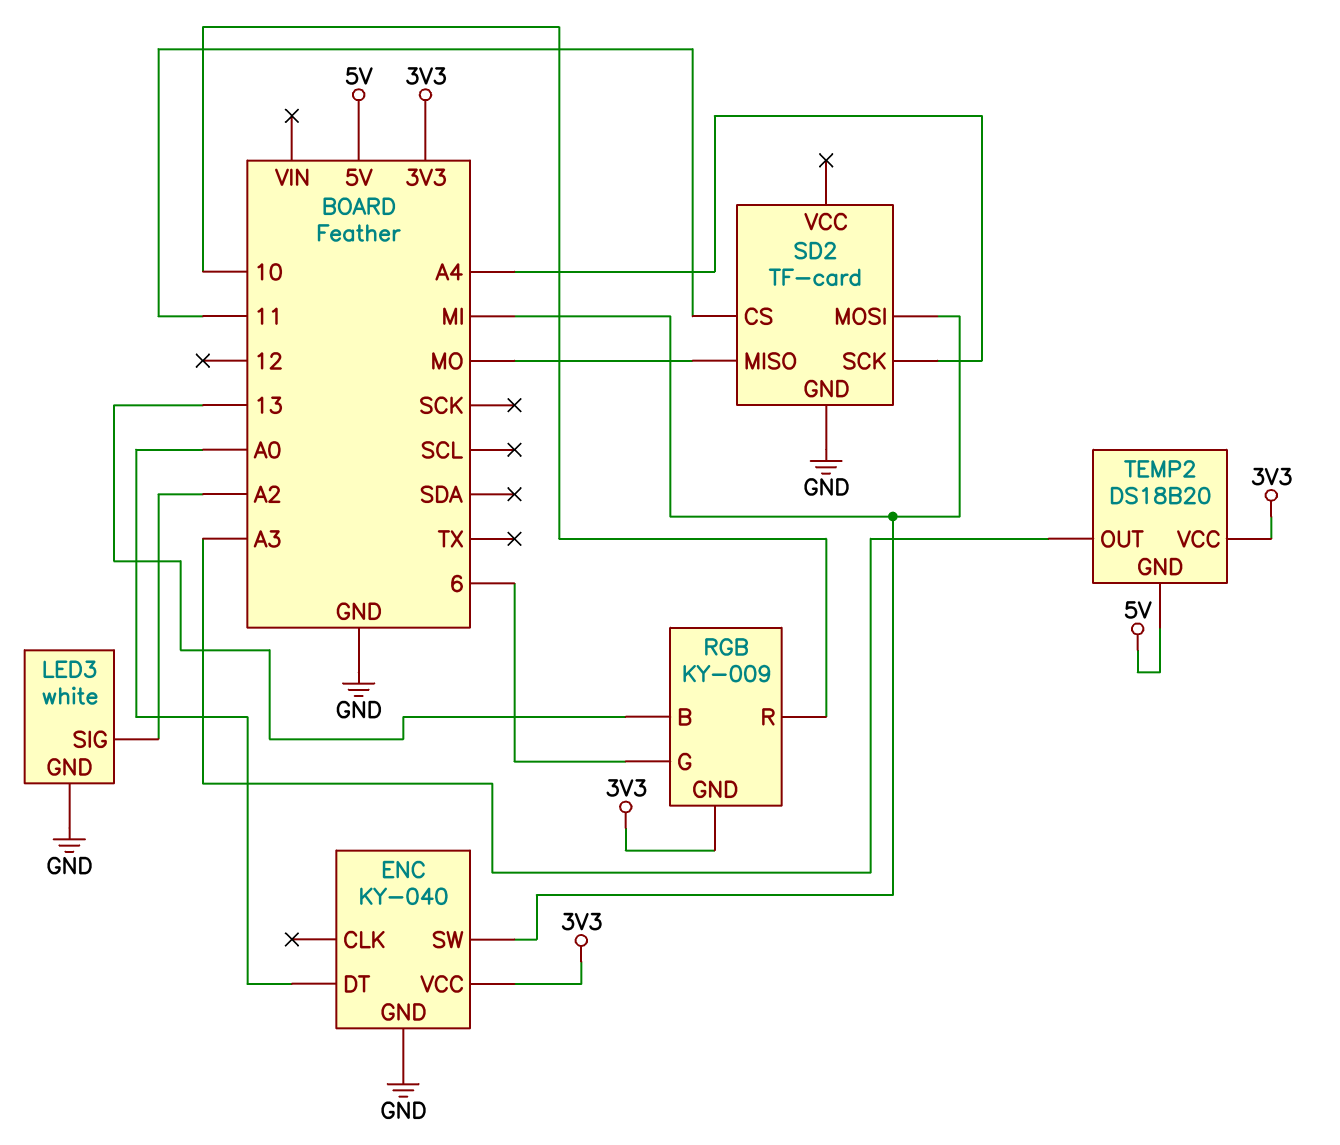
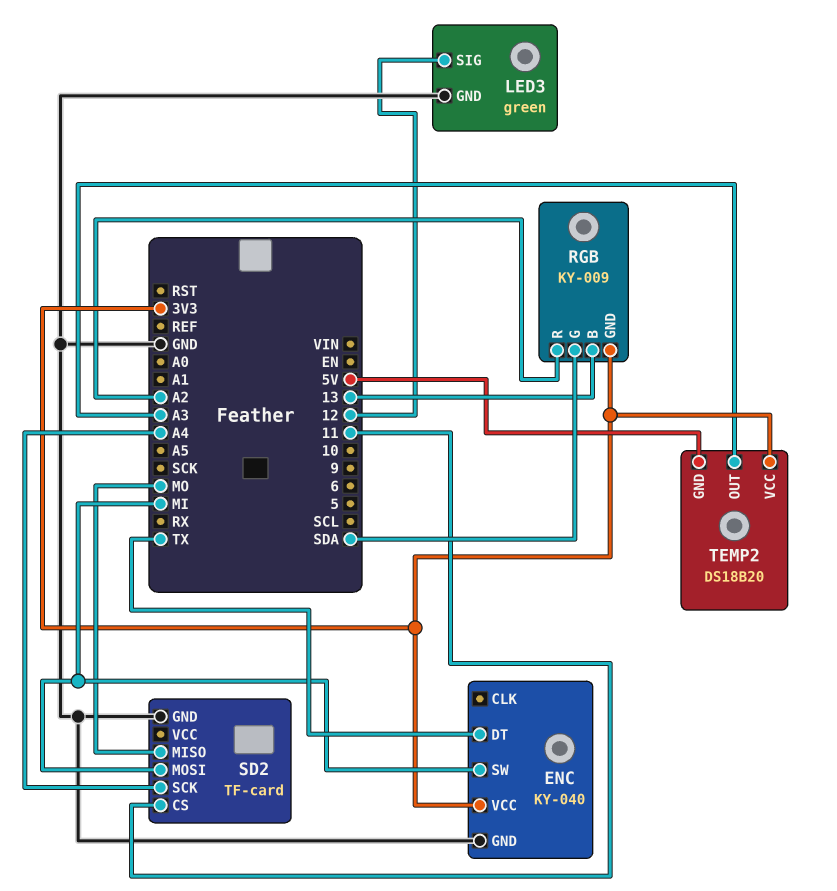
ENC pin DT: A0 -> TX
LED3: white -> green
LED3 pin SIG: A2 -> 12
RGB pin G: 6 -> SDA
RGB pin R: 10 -> A2

